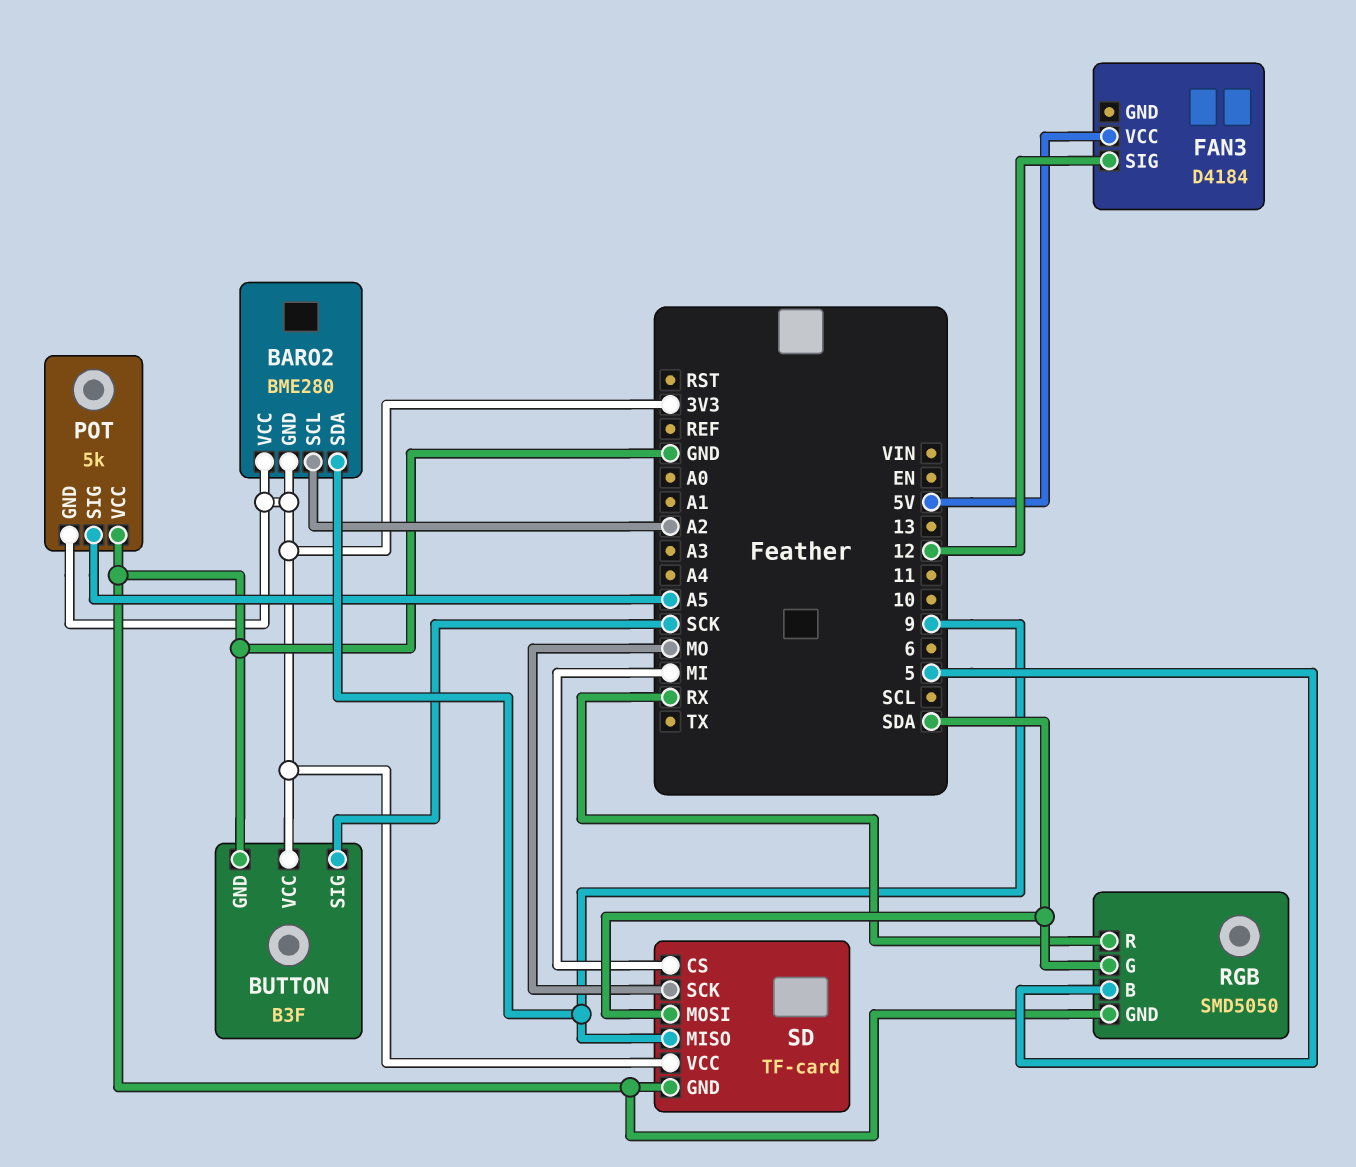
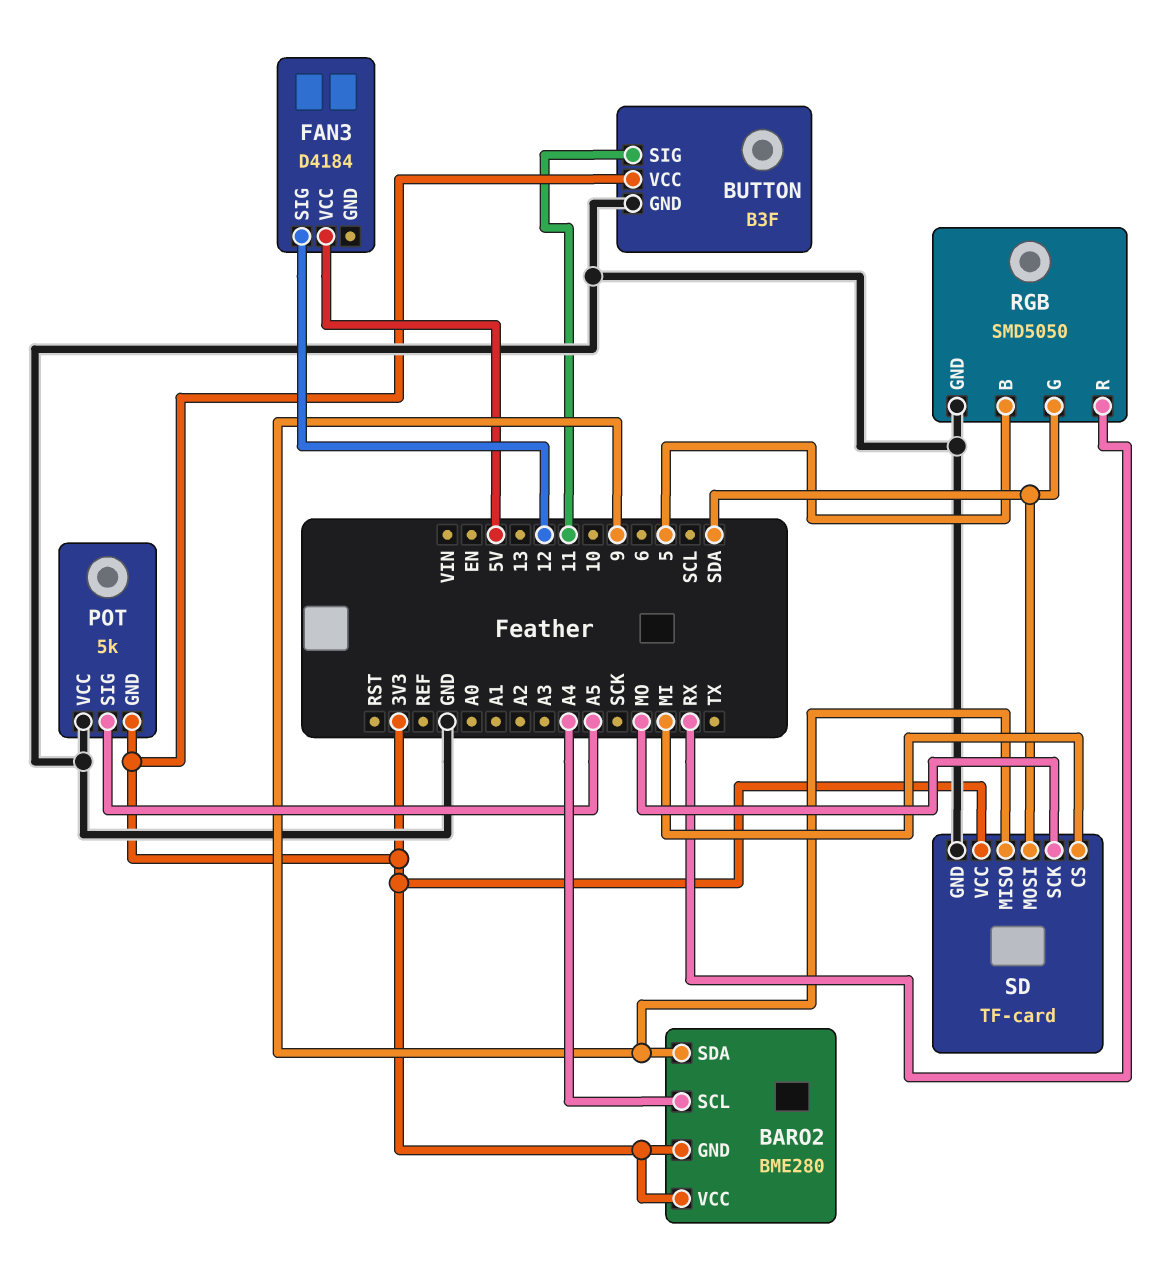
BARO2 pin SCL: A2 -> A4
BUTTON pin SIG: SCK -> 11

